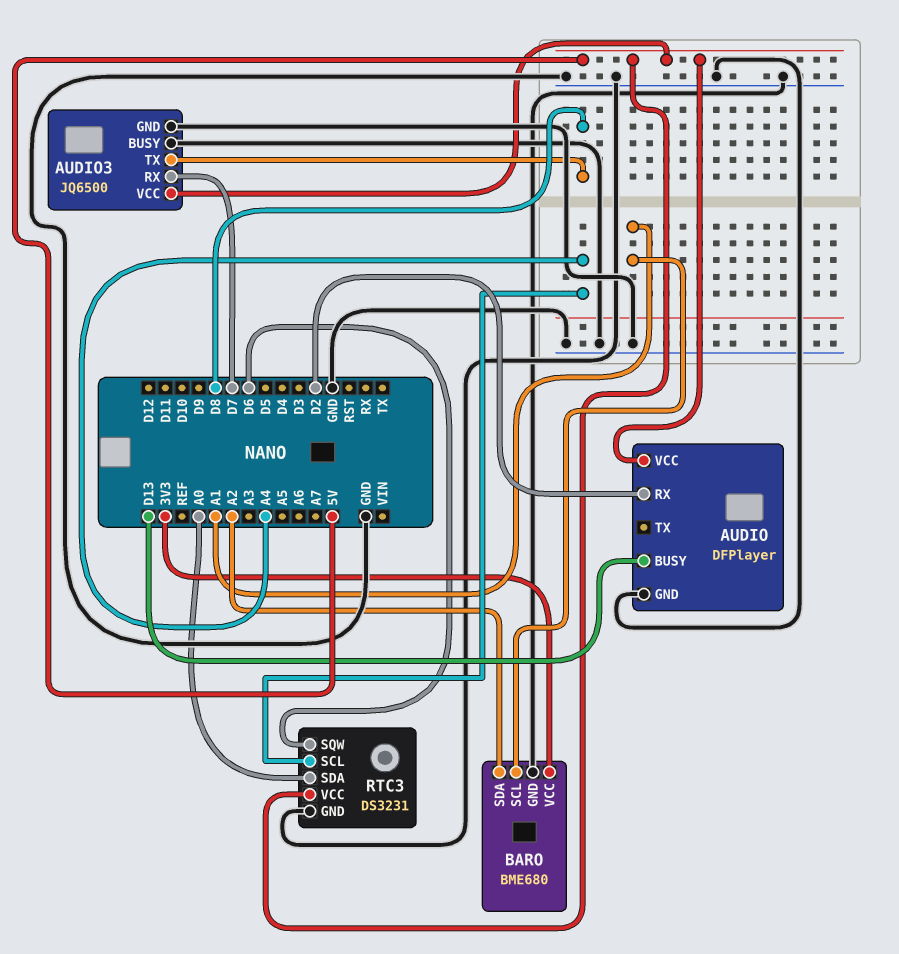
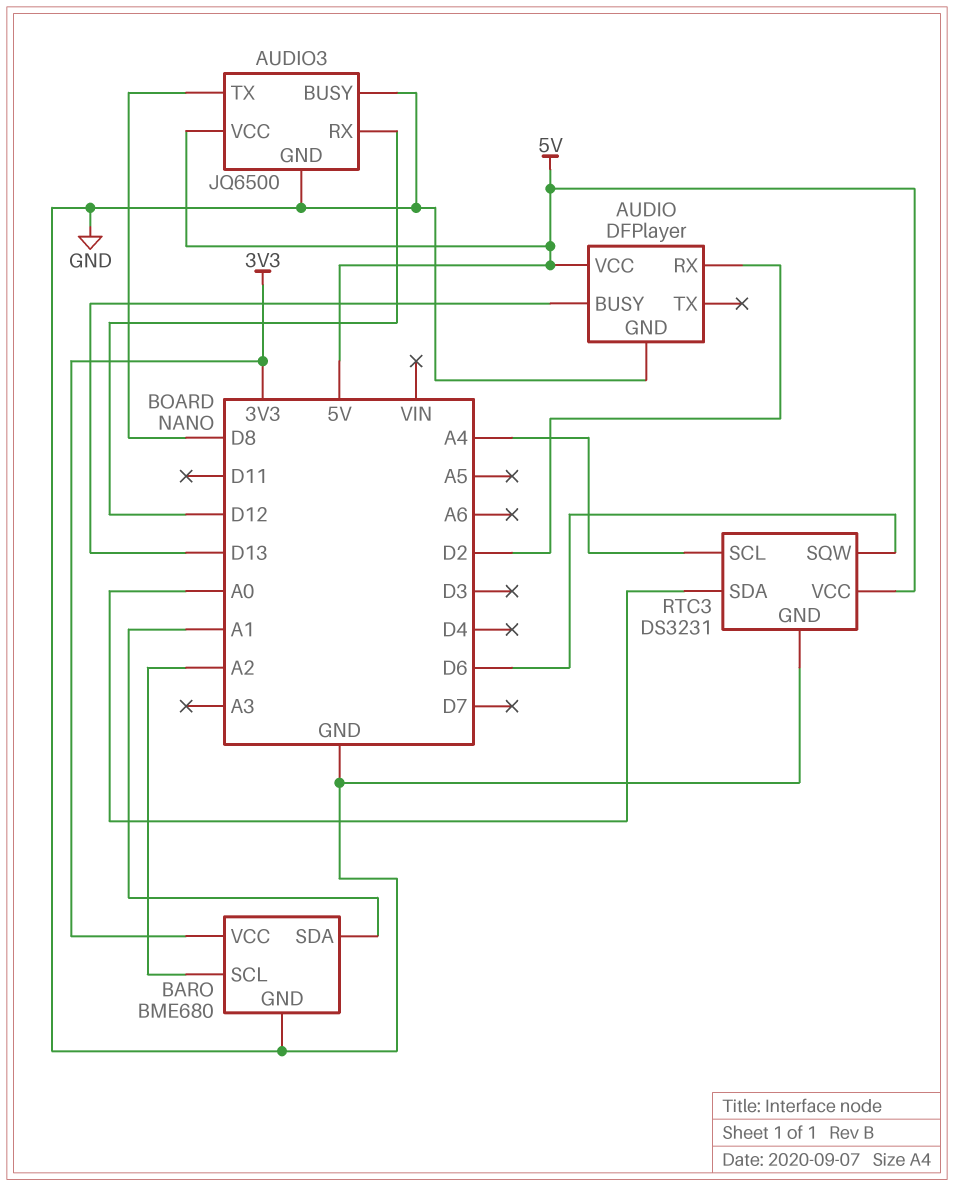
AUDIO3 pin RX: D7 -> D12
BARO pin SCL: A1 -> A2
BARO pin SDA: A2 -> A1

